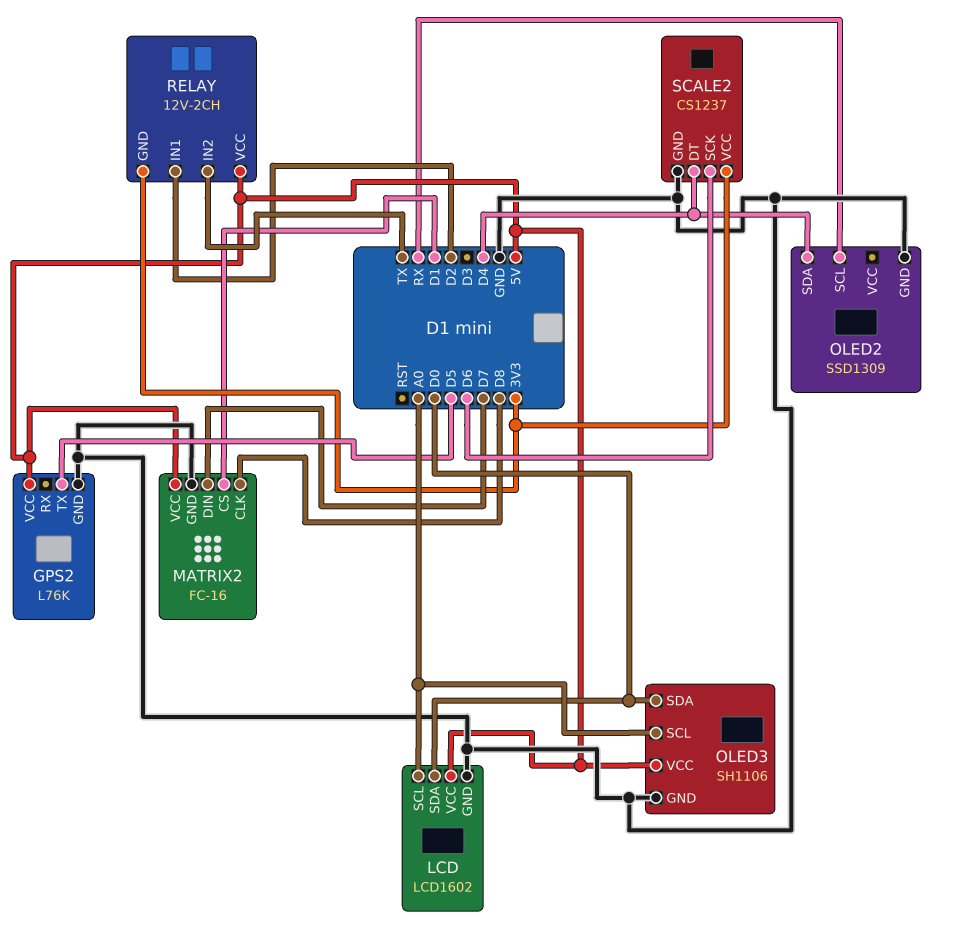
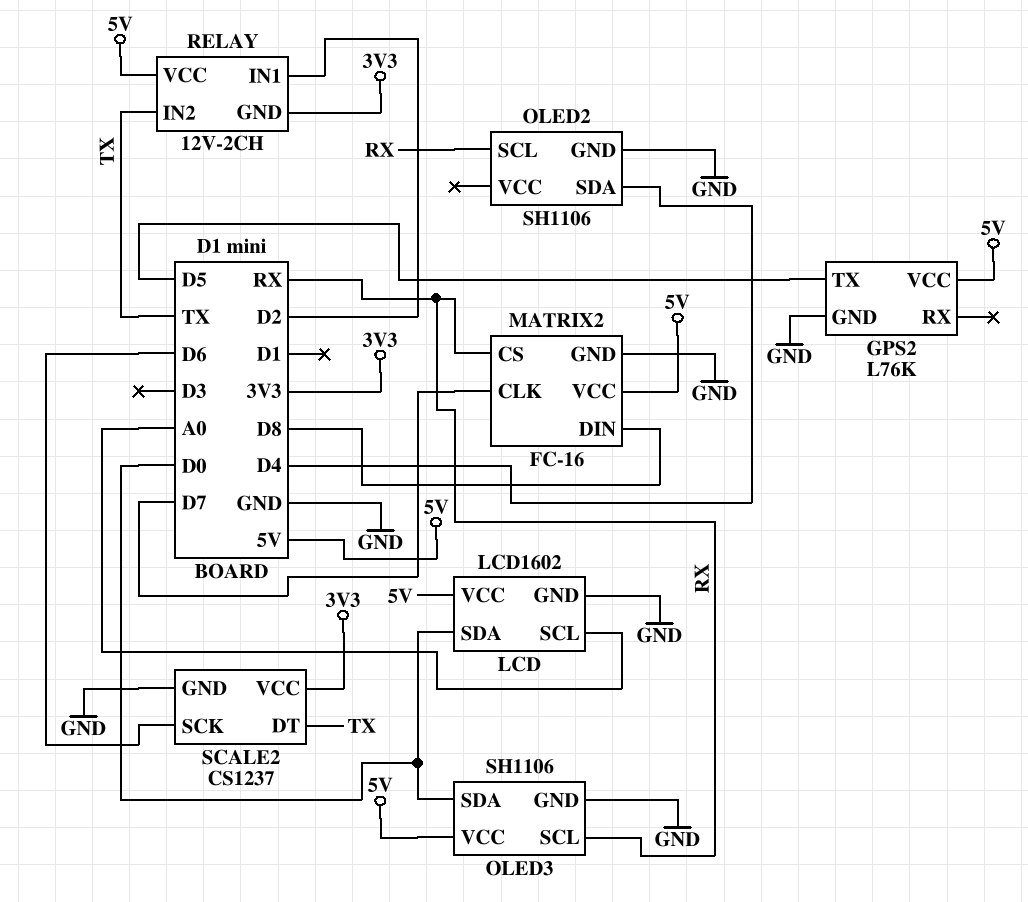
MATRIX2 pin CLK: D8 -> D7
MATRIX2 pin CS: D1 -> RX
MATRIX2 pin DIN: D7 -> D8
OLED2: SSD1309 -> SH1106
OLED3 pin SCL: A0 -> RX
SCALE2 pin DT: D4 -> TX

